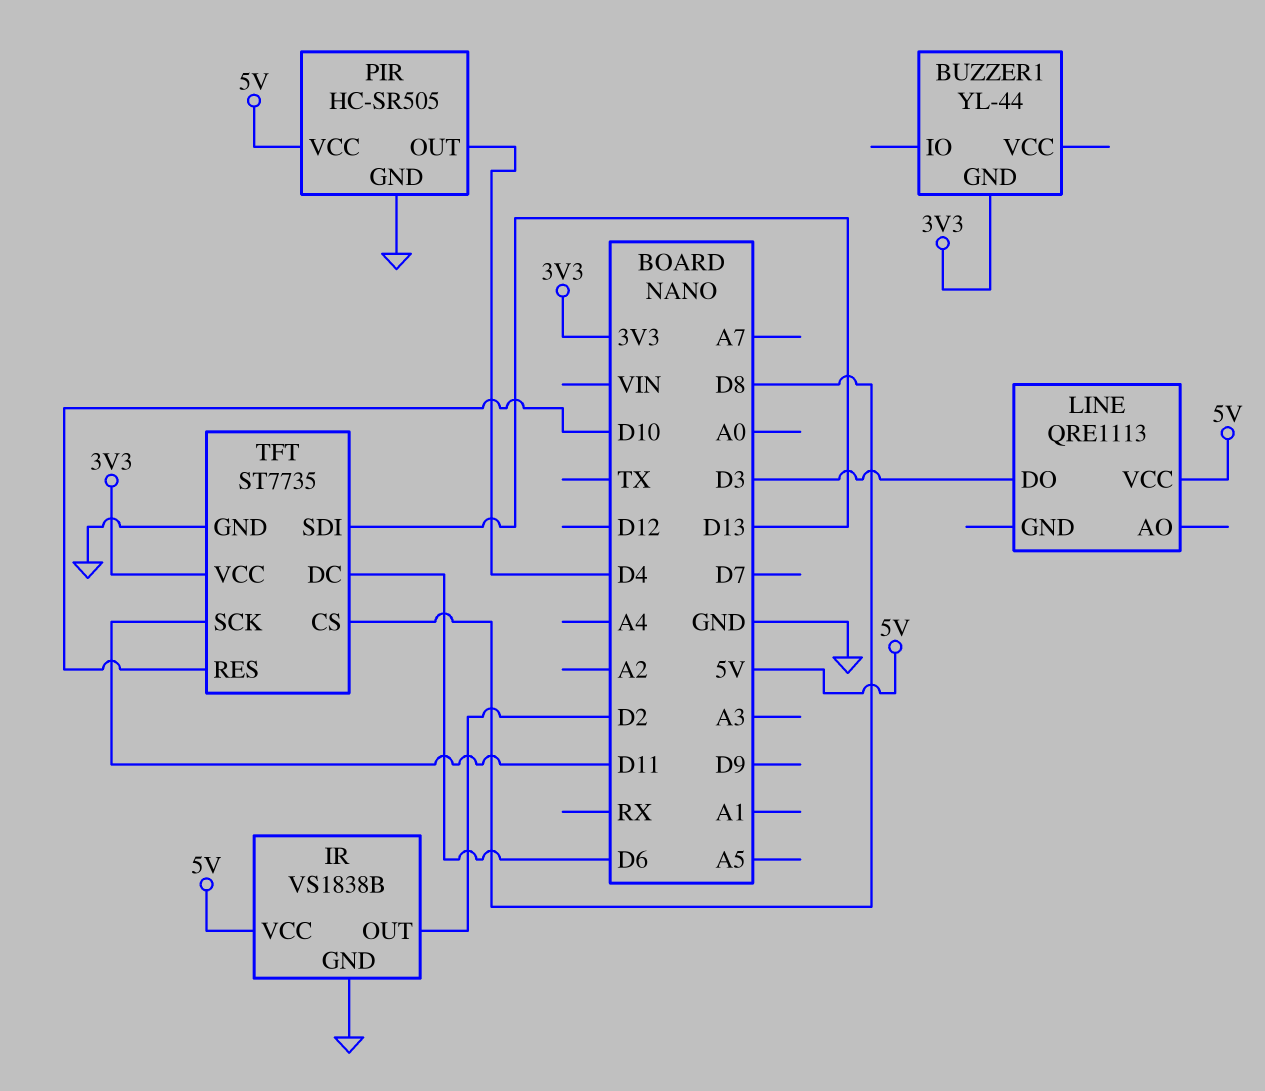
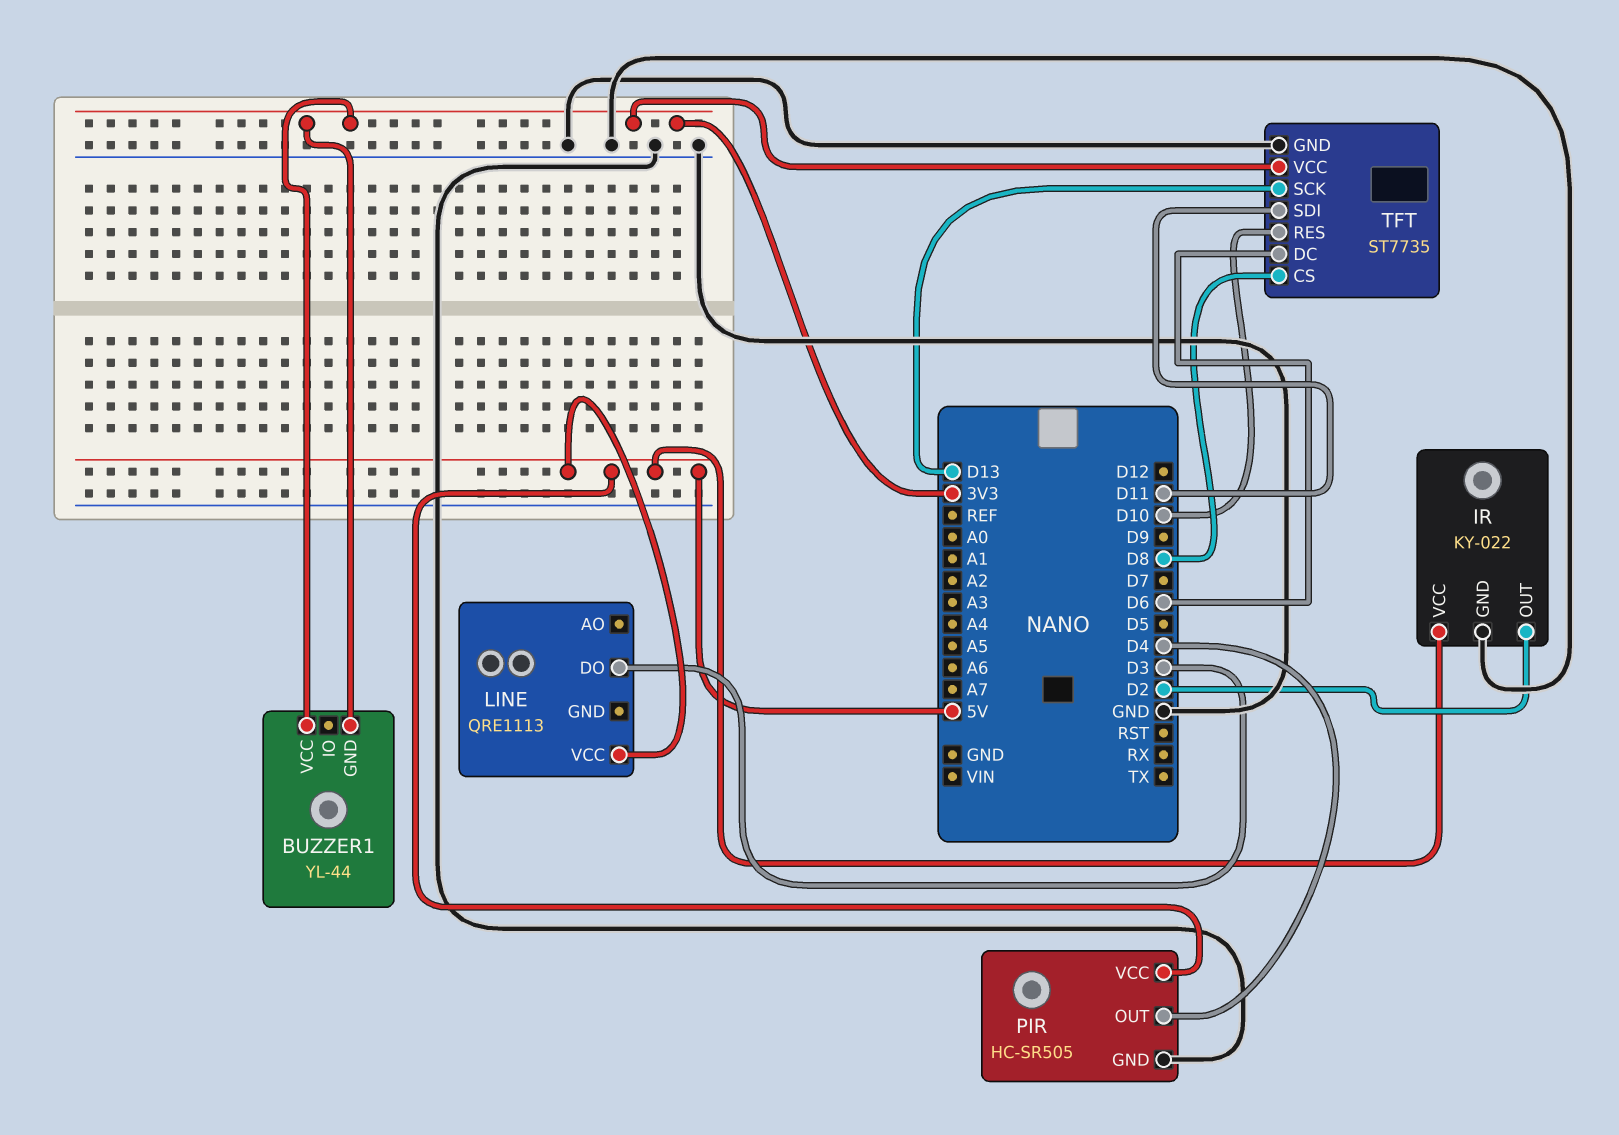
BUZZER1 pin VCC: none -> 3V3
IR: VS1838B -> KY-022
TFT pin SCK: D11 -> D13
TFT pin SDI: D13 -> D11

